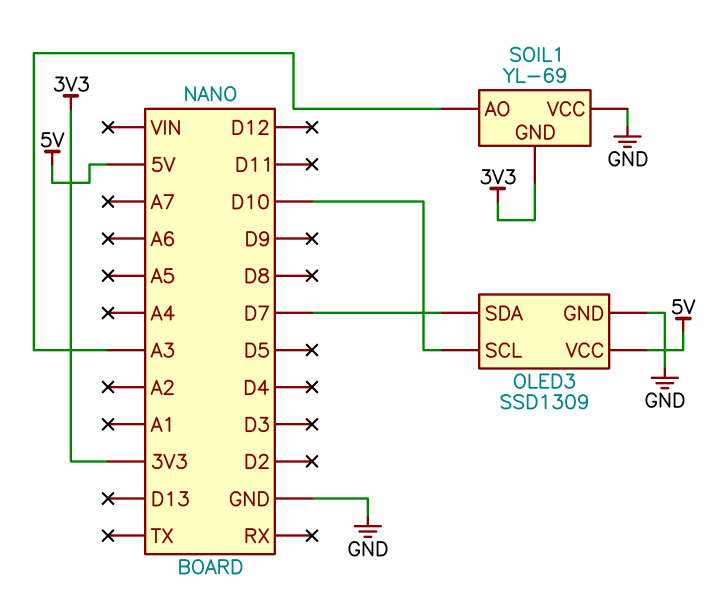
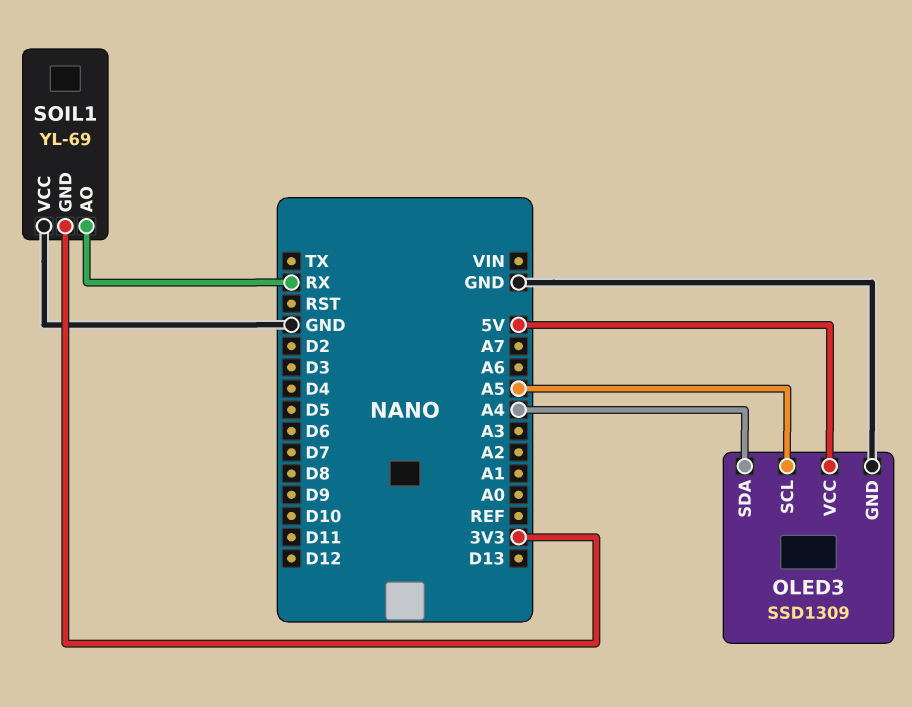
OLED3 pin SCL: D10 -> A5
OLED3 pin SDA: D7 -> A4
SOIL1 pin AO: A3 -> RX

